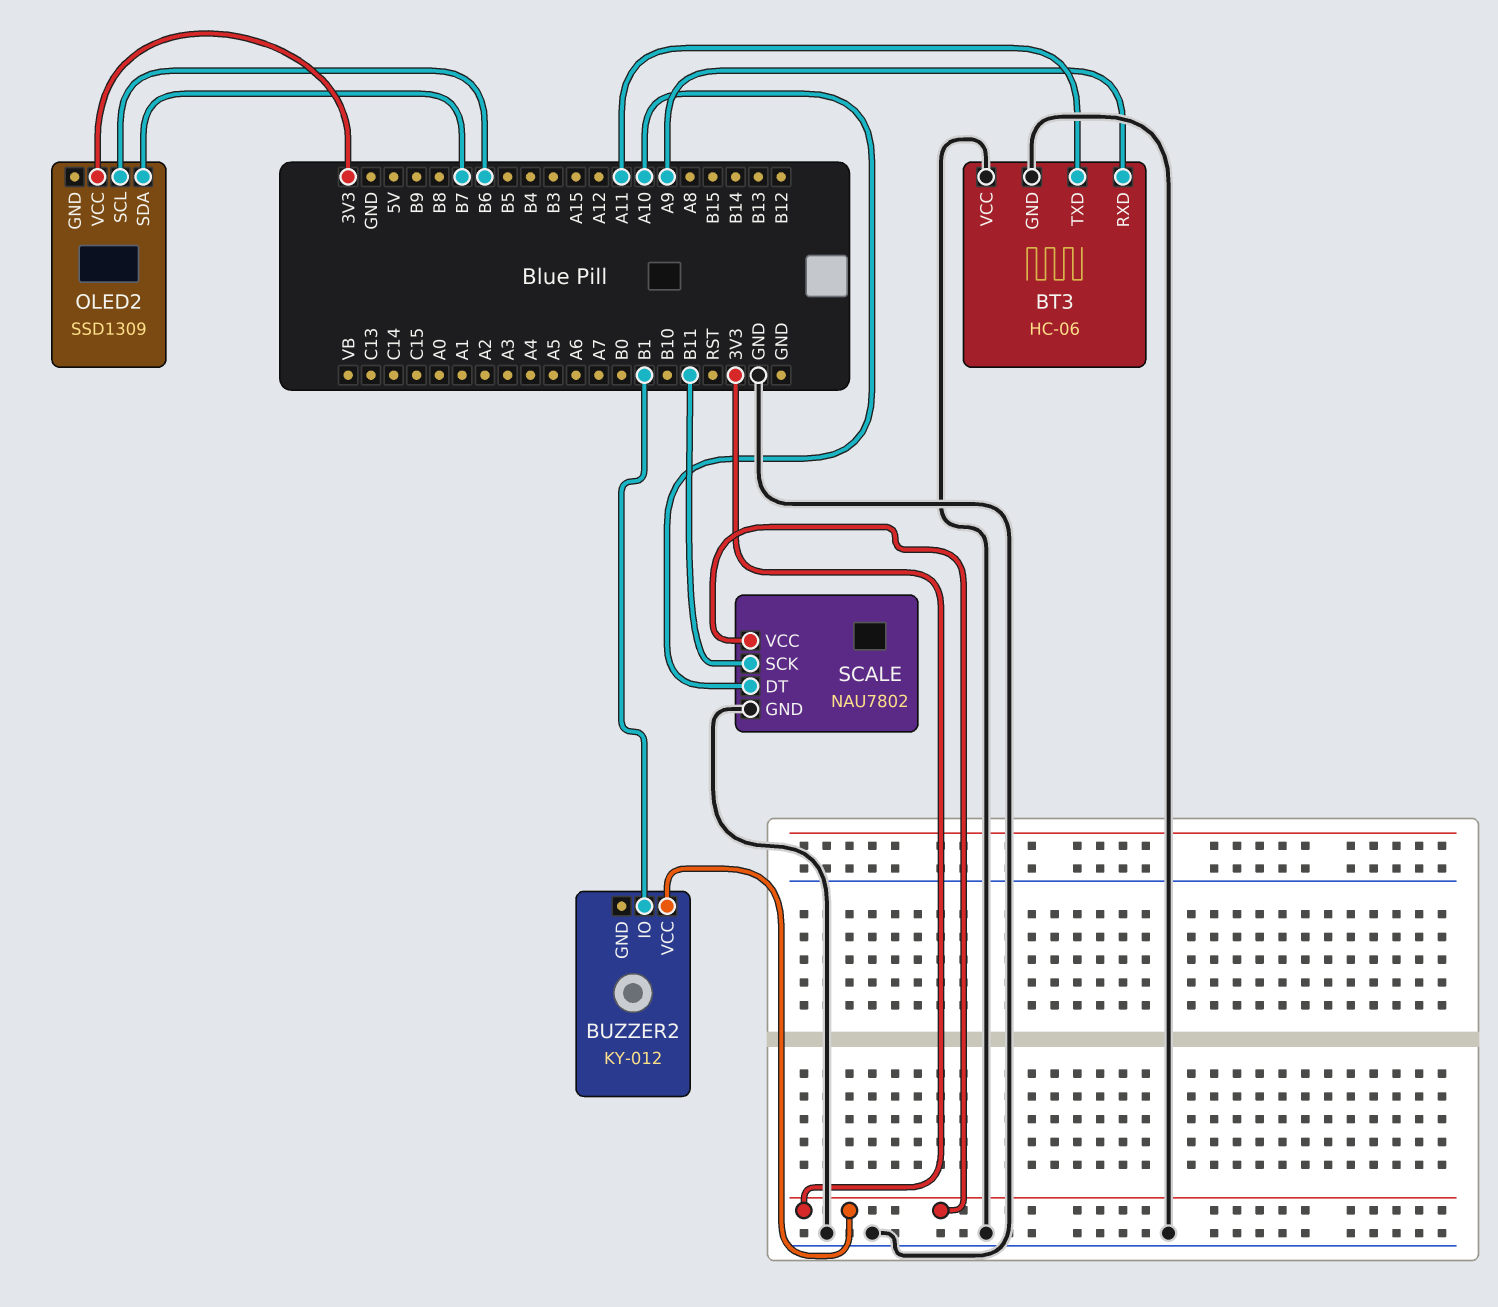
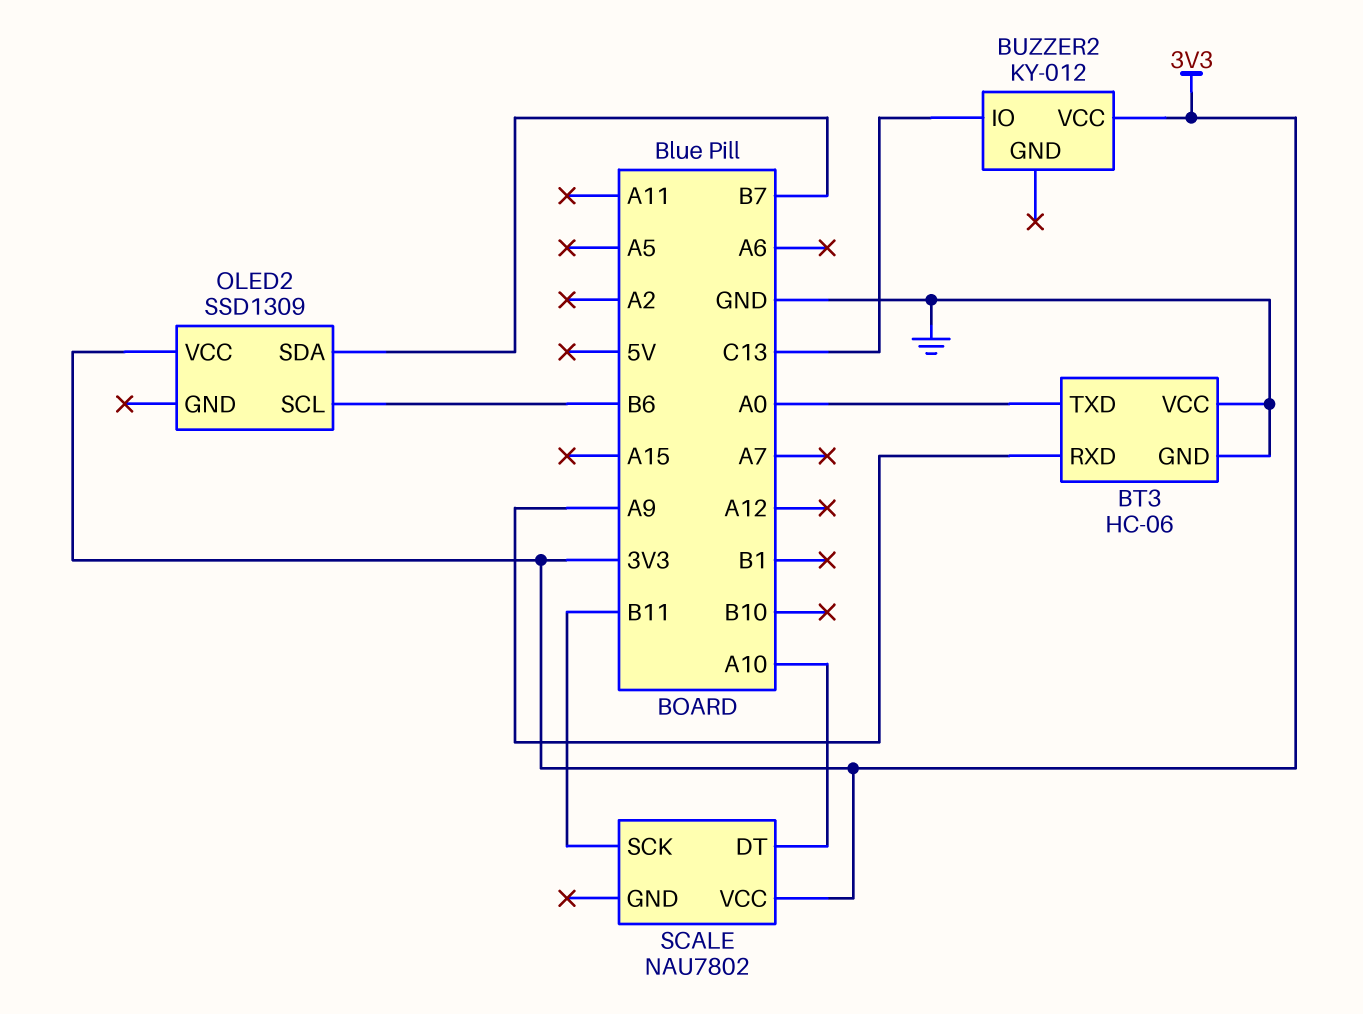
BT3 pin TXD: A11 -> A0
BUZZER2 pin IO: B1 -> C13
SCALE pin GND: GND -> none

